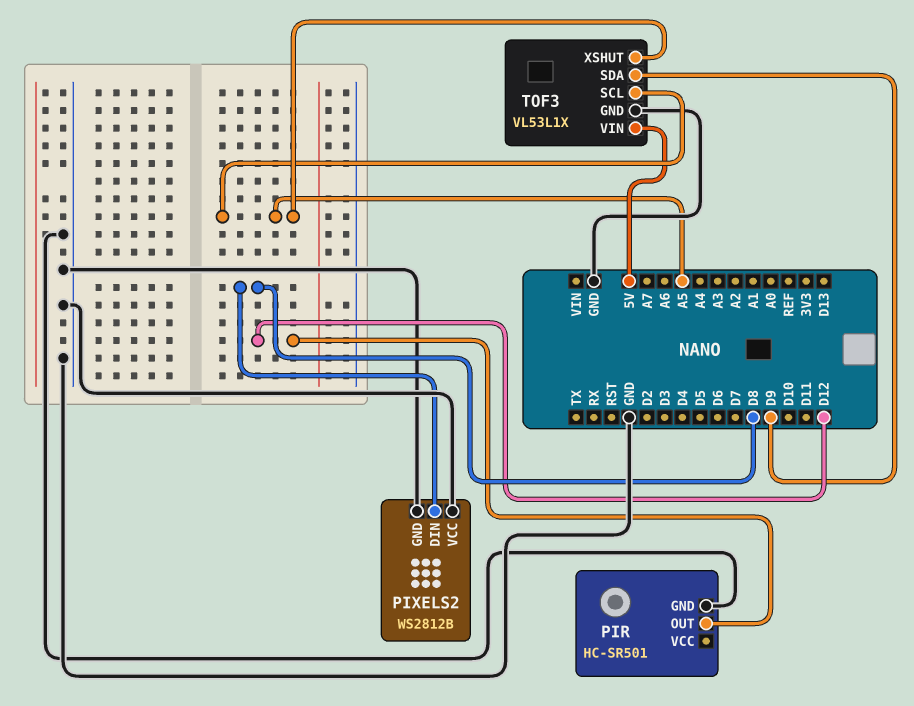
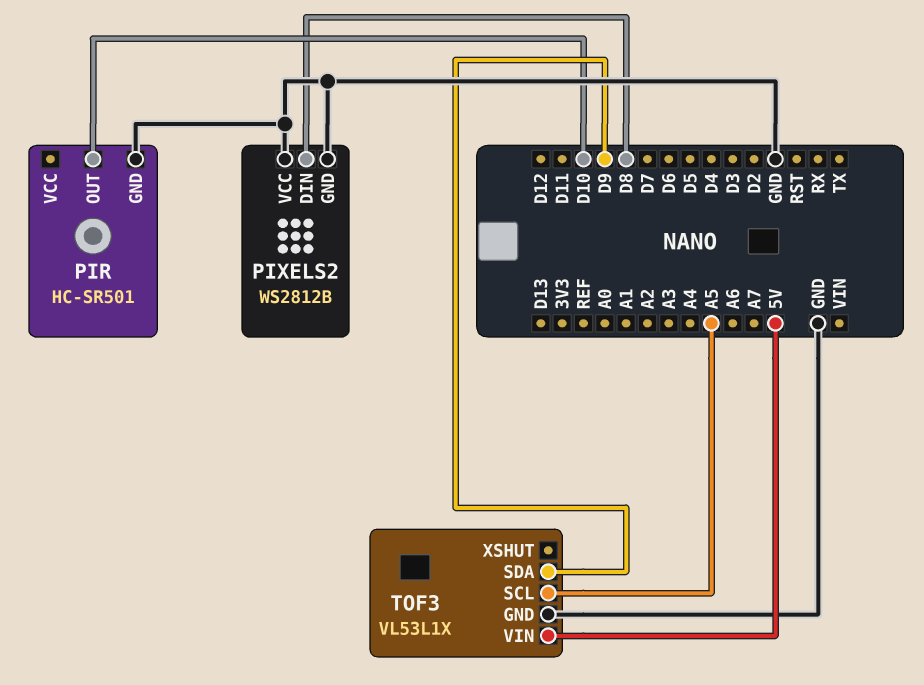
PIR pin OUT: D12 -> D10
TOF3 pin XSHUT: A5 -> none

